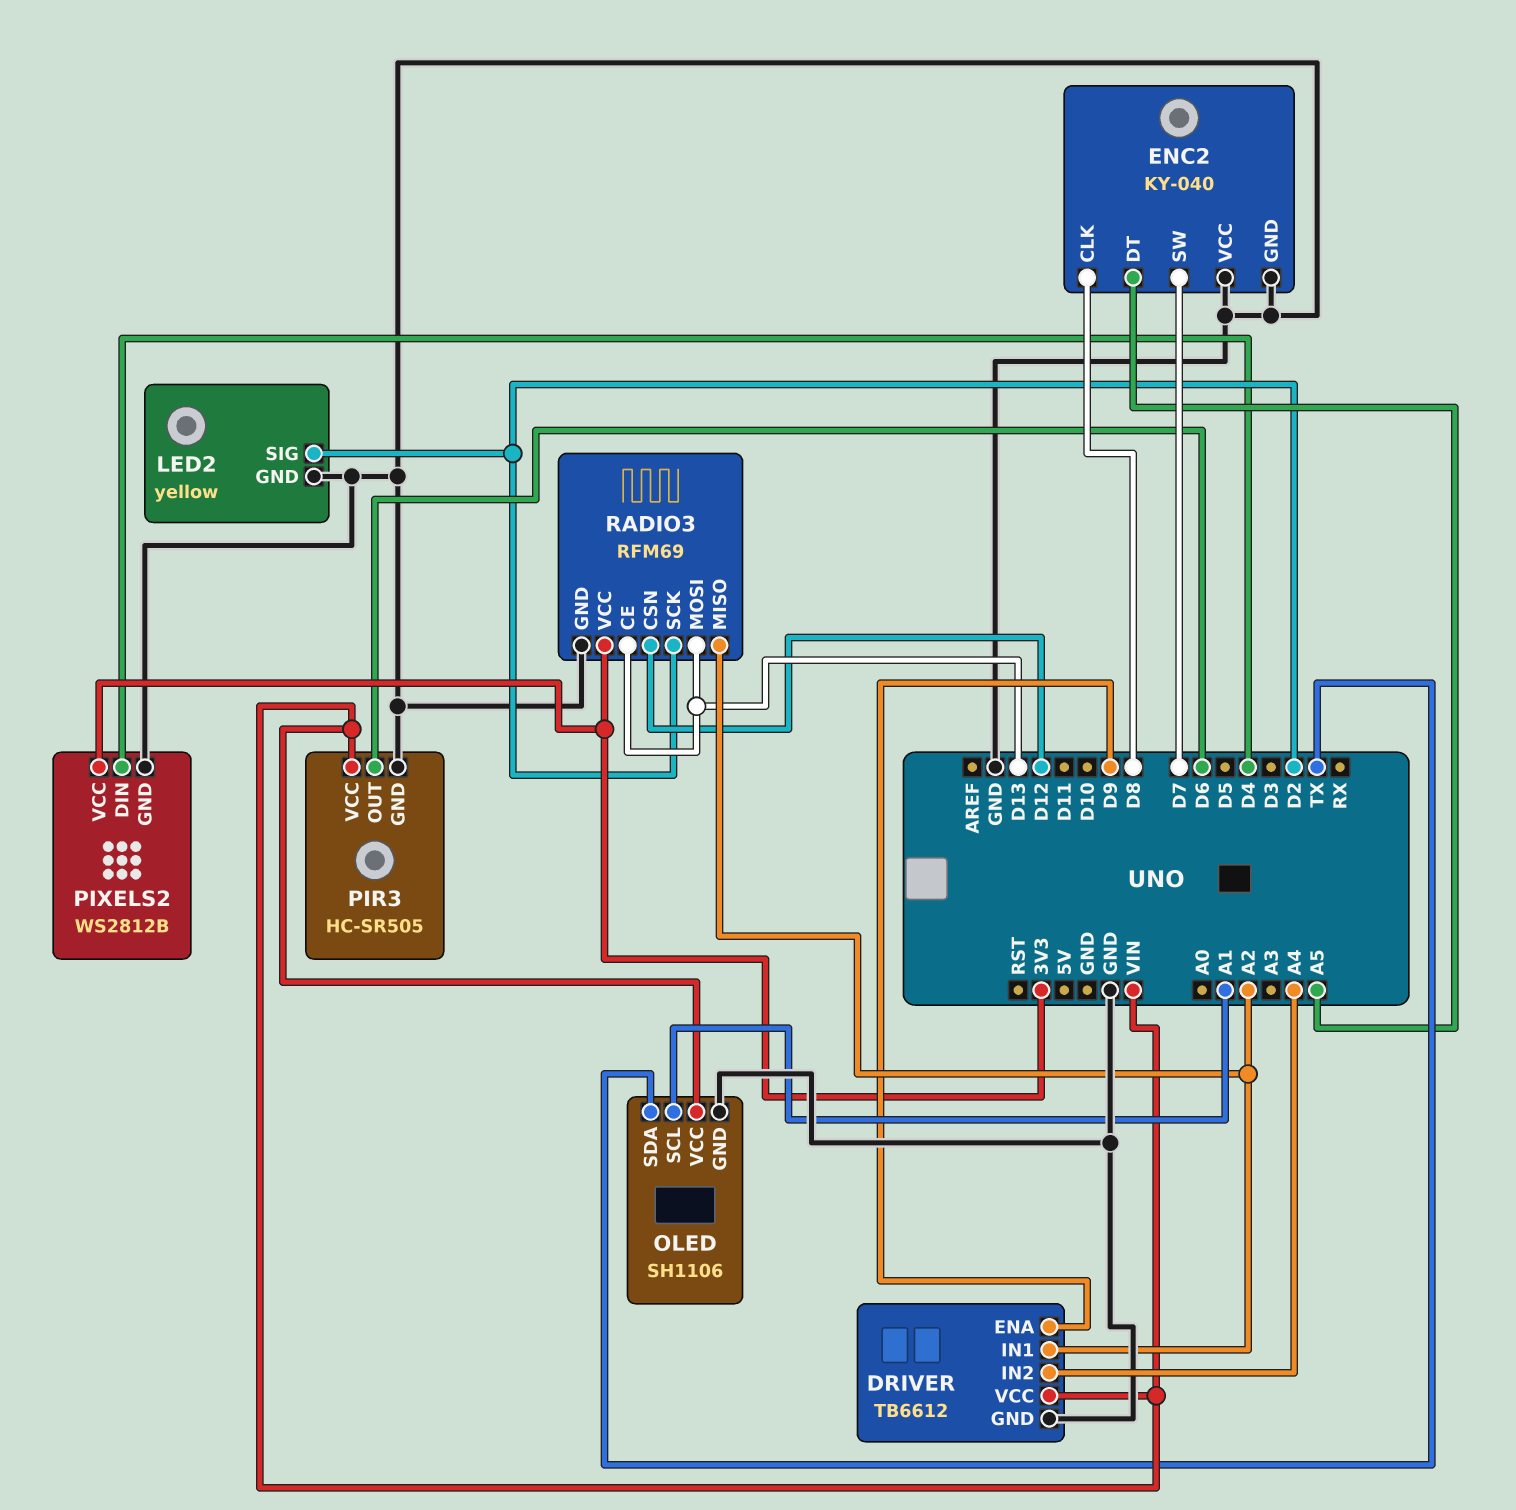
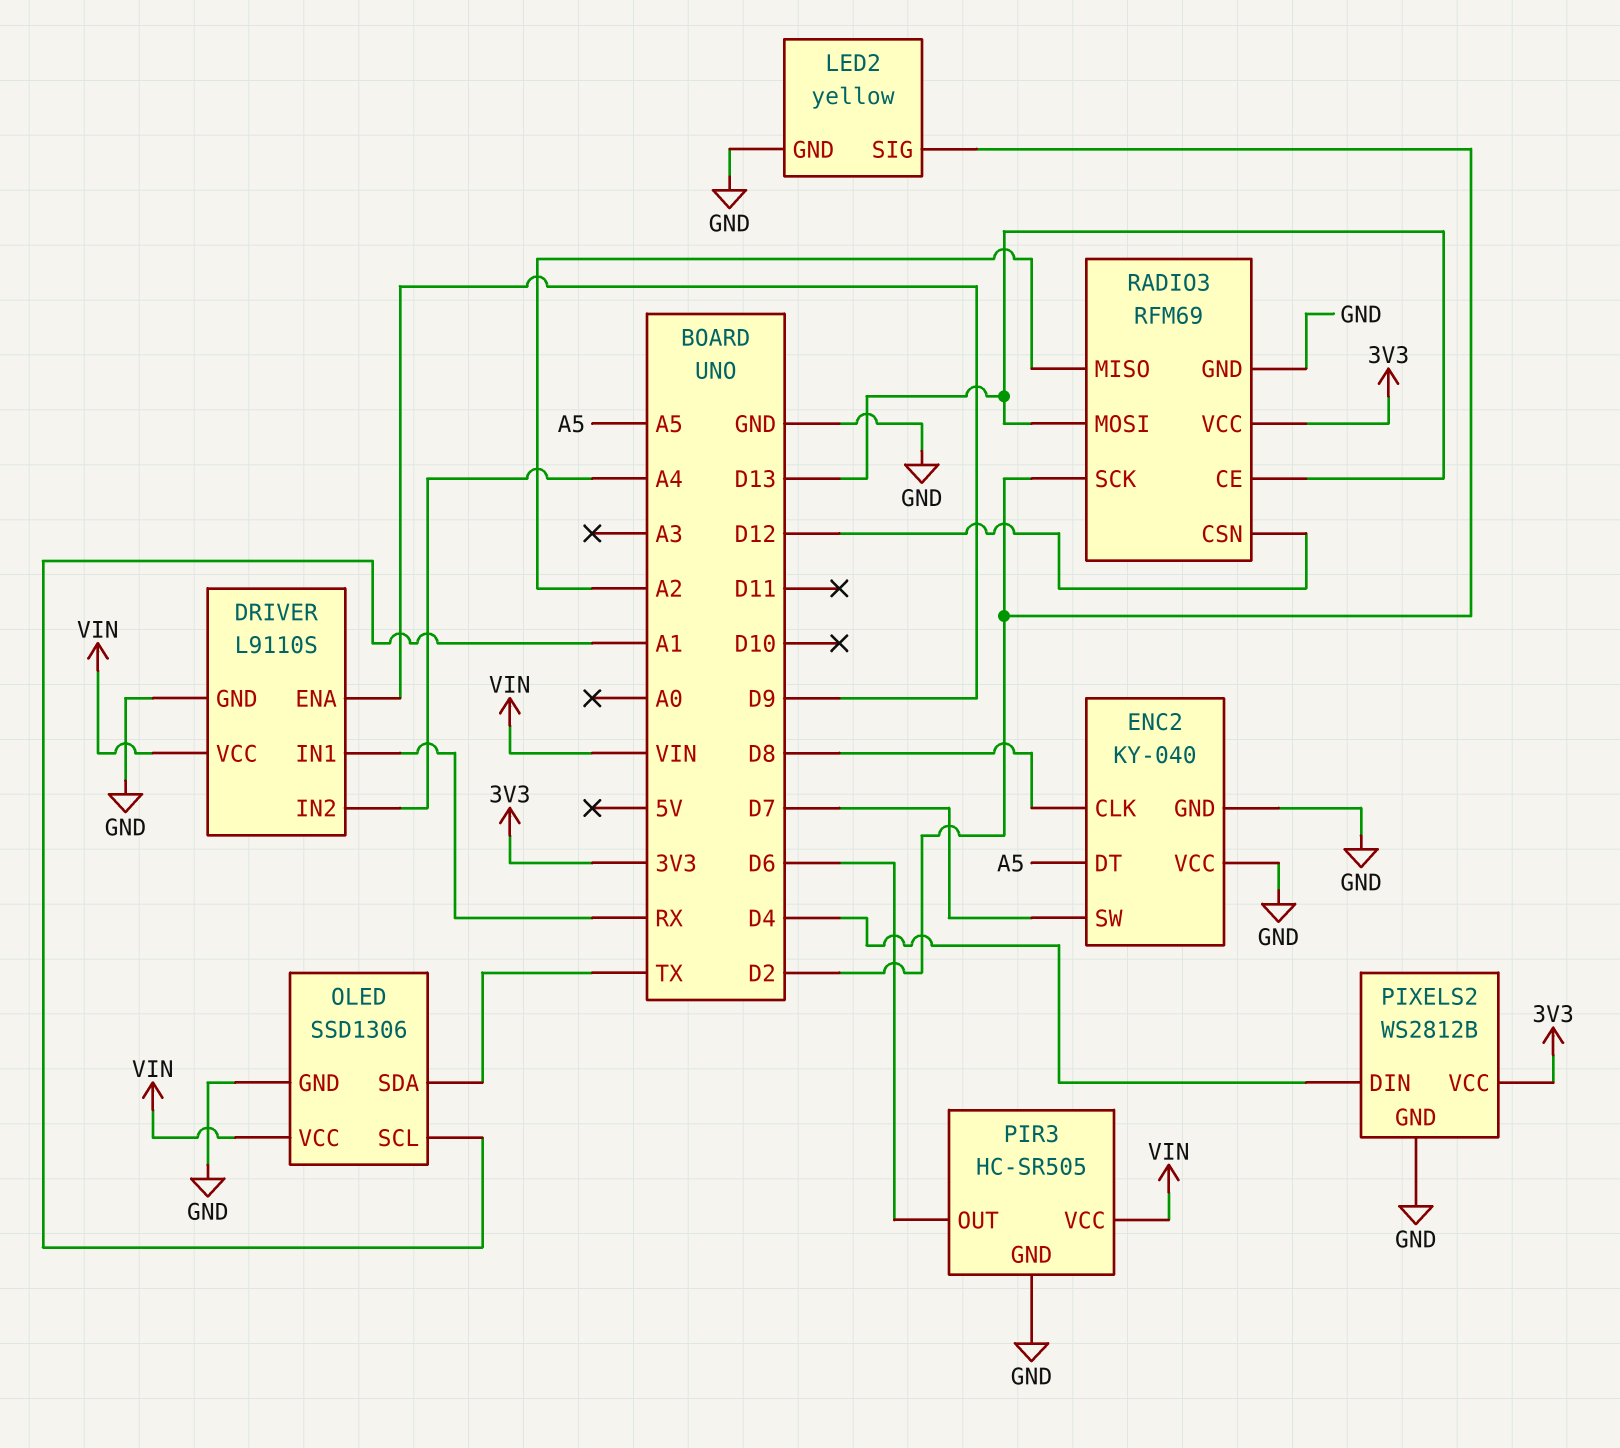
DRIVER: TB6612 -> L9110S
DRIVER pin IN1: A2 -> RX
OLED: SH1106 -> SSD1306

